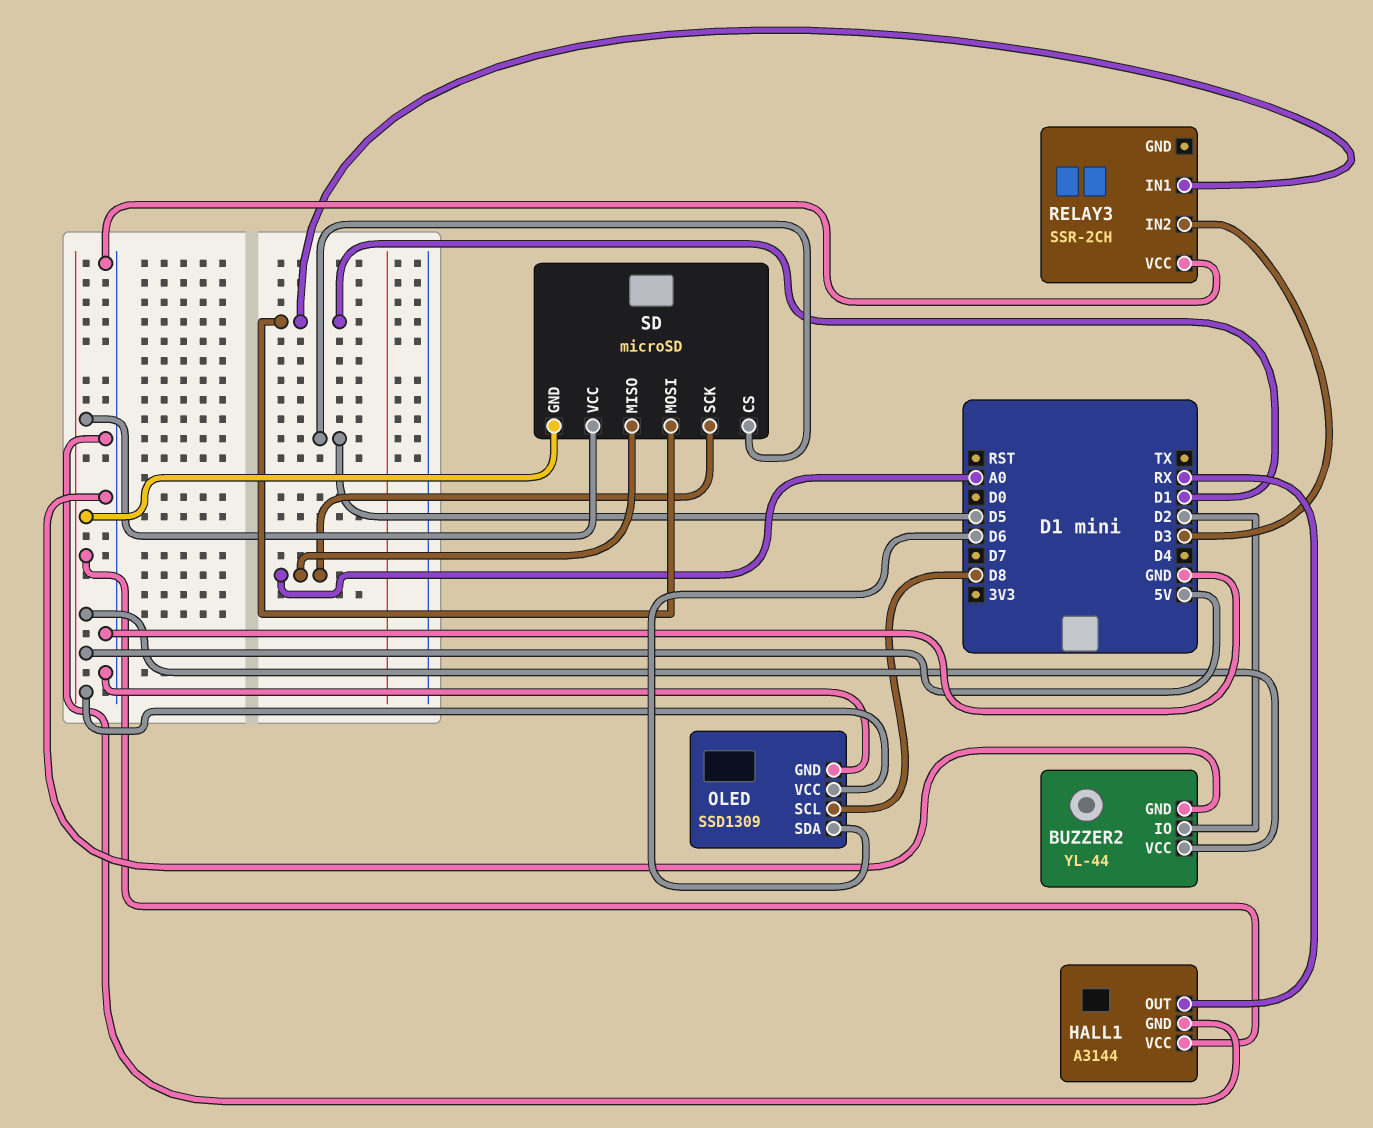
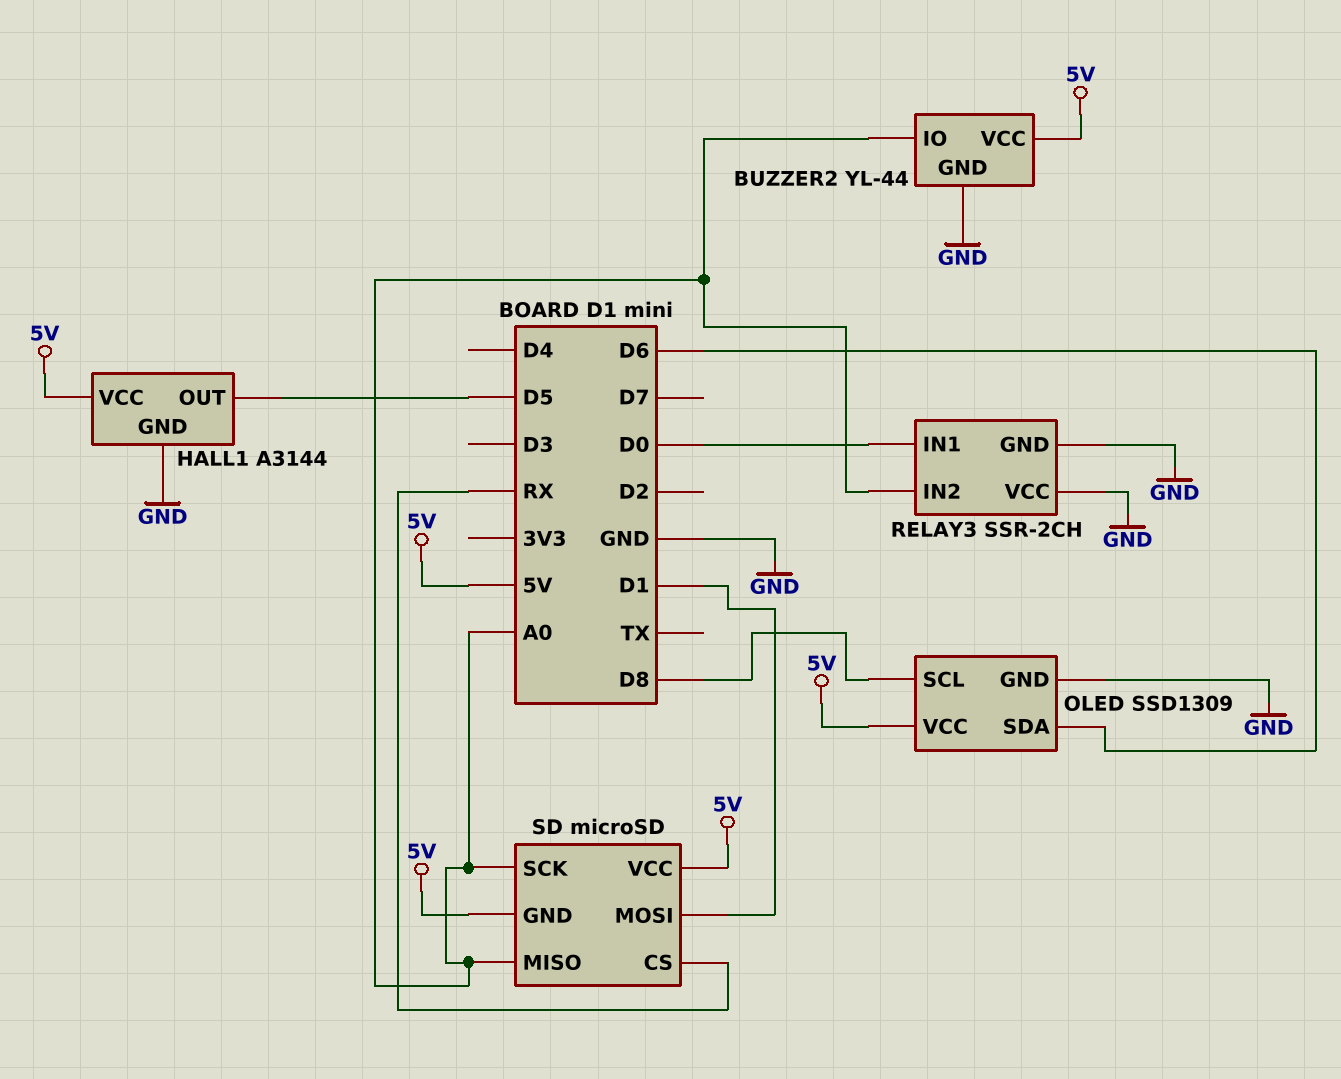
BUZZER2 pin IO: D2 -> A0
HALL1 pin OUT: RX -> D5
RELAY3 pin GND: none -> GND
RELAY3 pin IN1: D1 -> D0
RELAY3 pin IN2: D3 -> A0
SD pin CS: D5 -> RX

